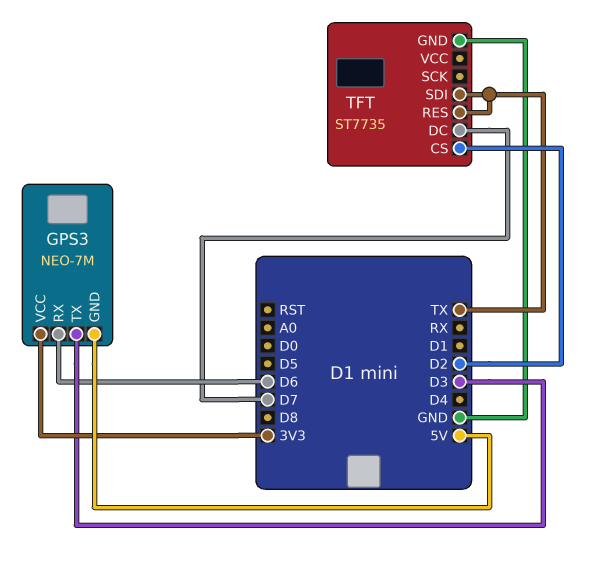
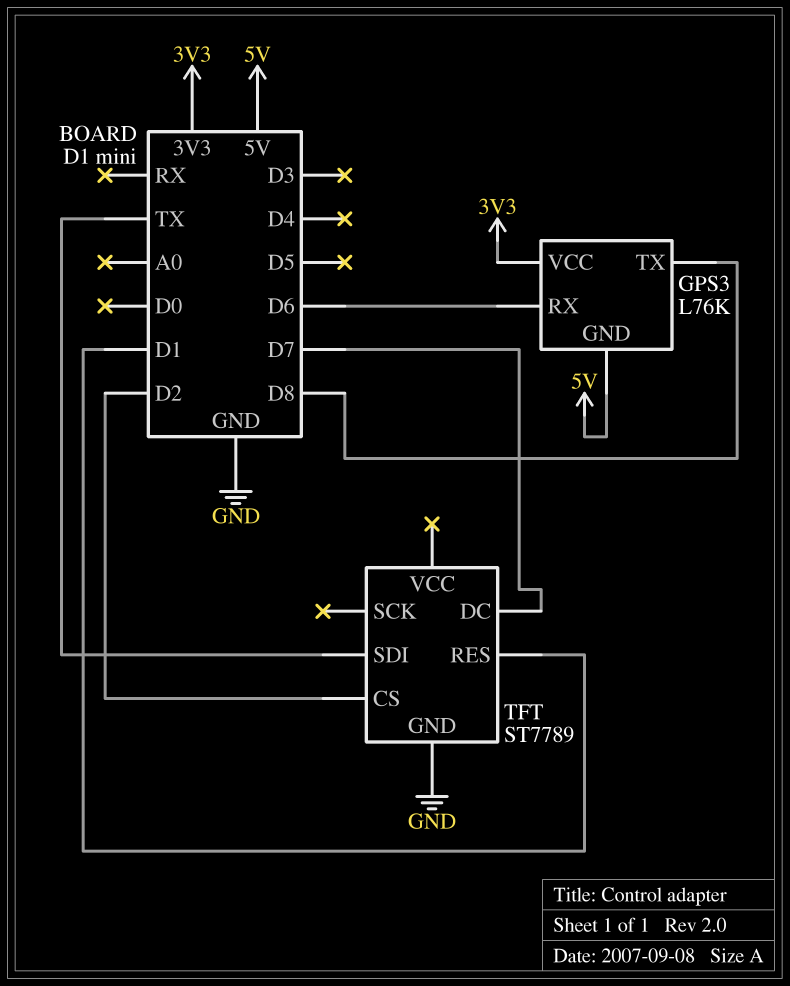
GPS3: NEO-7M -> L76K
GPS3 pin TX: D3 -> D8
TFT: ST7735 -> ST7789
TFT pin RES: TX -> D1

